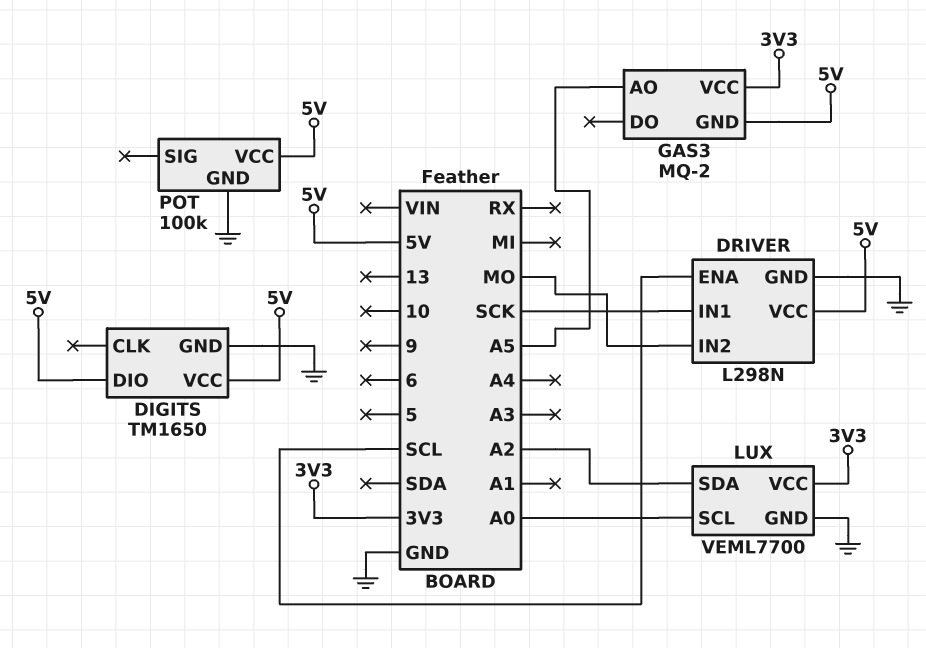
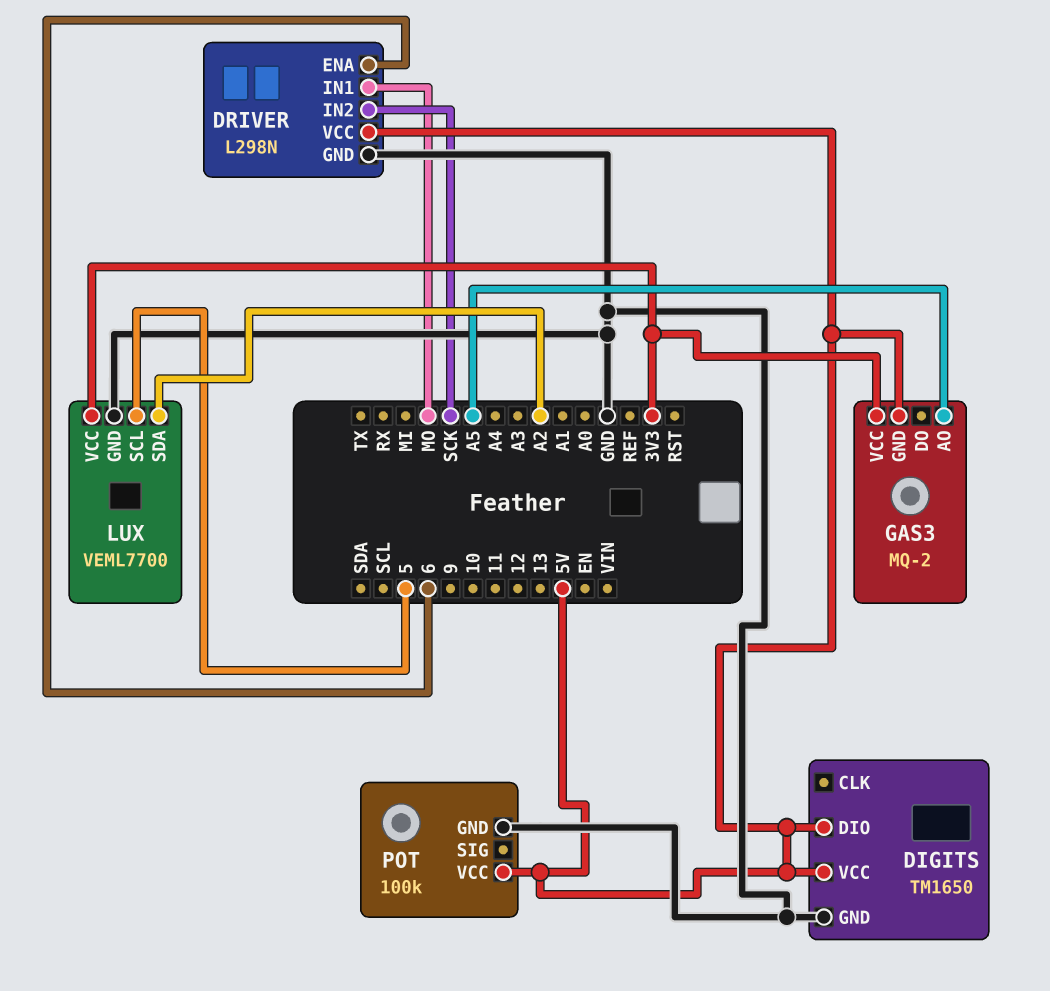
DRIVER pin ENA: SCL -> 6
DRIVER pin IN1: SCK -> MO
DRIVER pin IN2: MO -> SCK
LUX pin SCL: A0 -> 5

